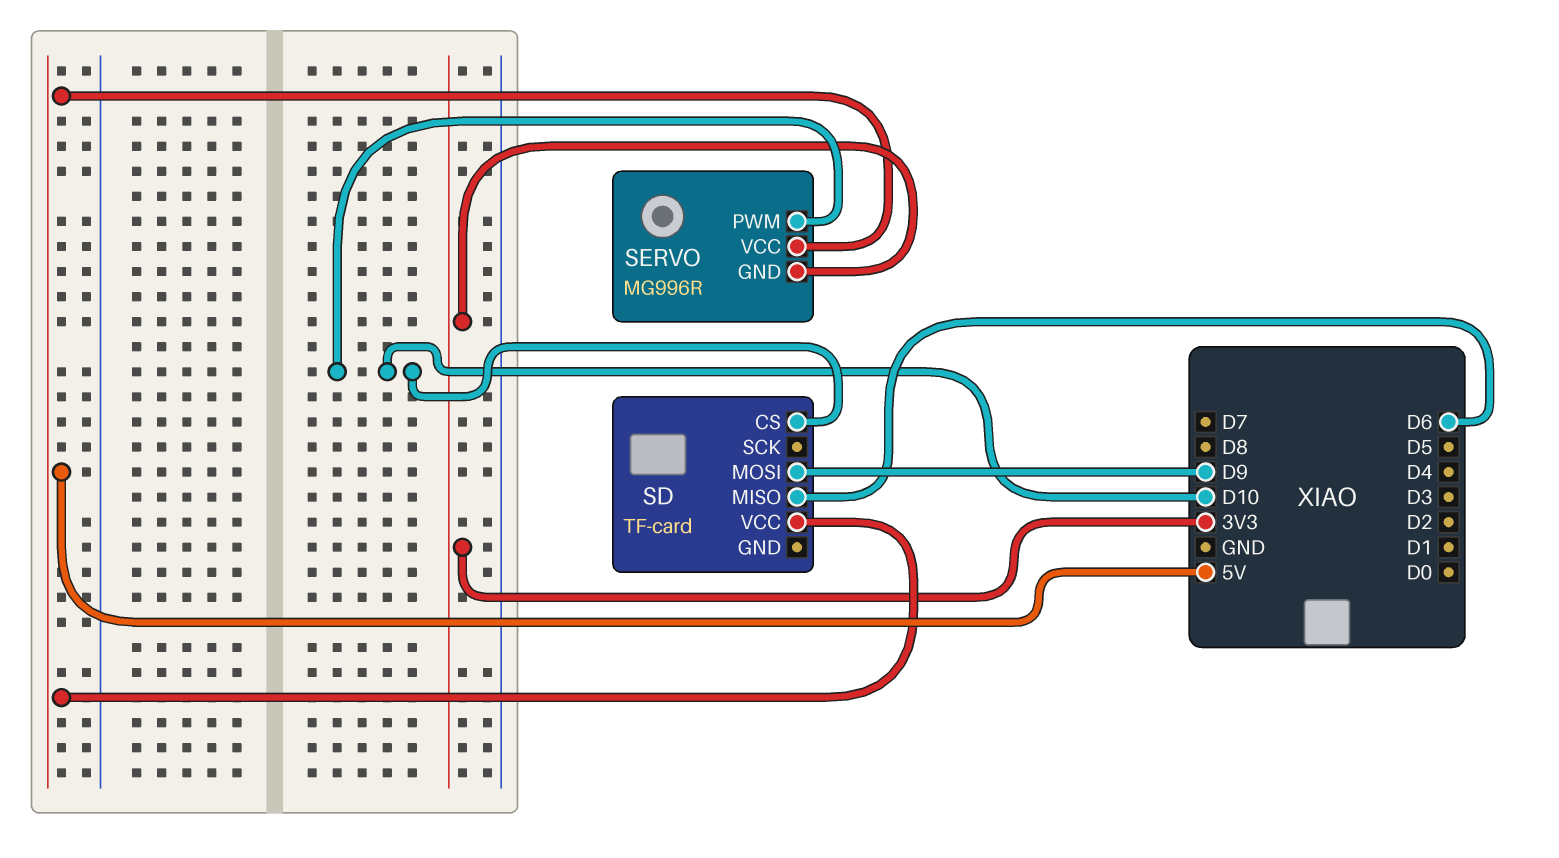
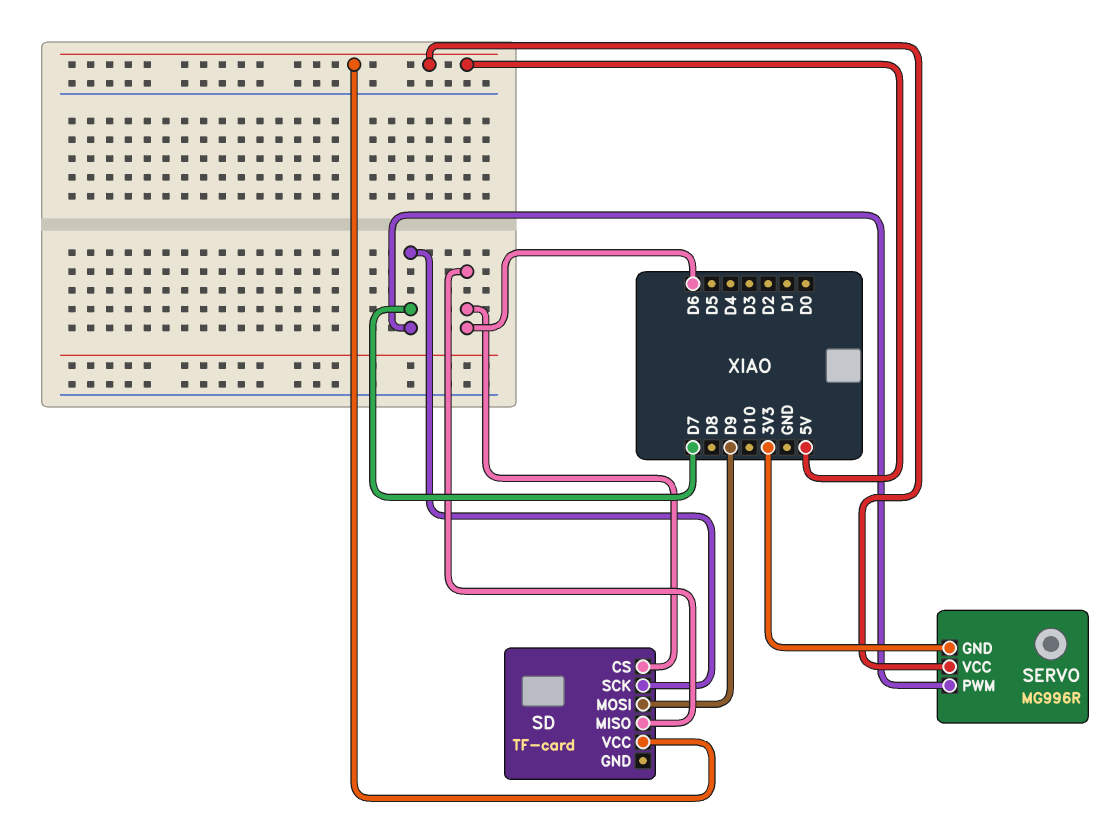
SD pin CS: D10 -> D6
SD pin SCK: none -> D7
SERVO pin PWM: D10 -> D7

